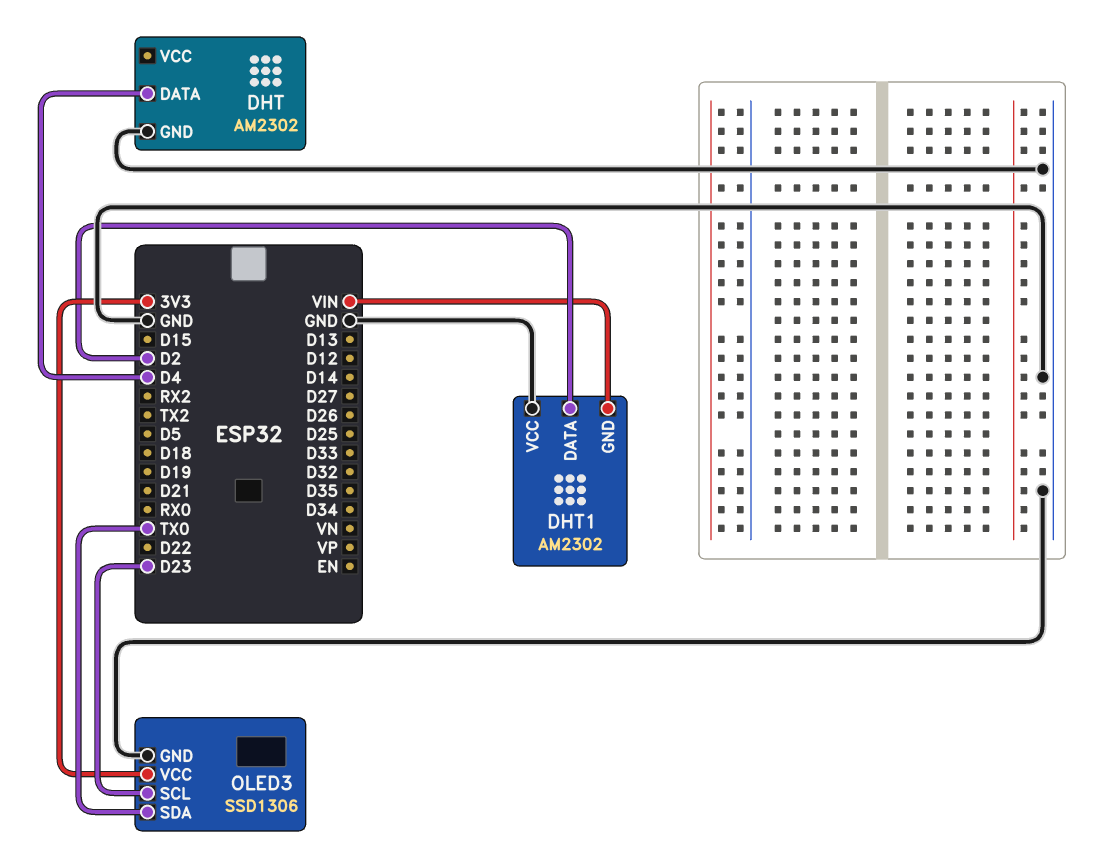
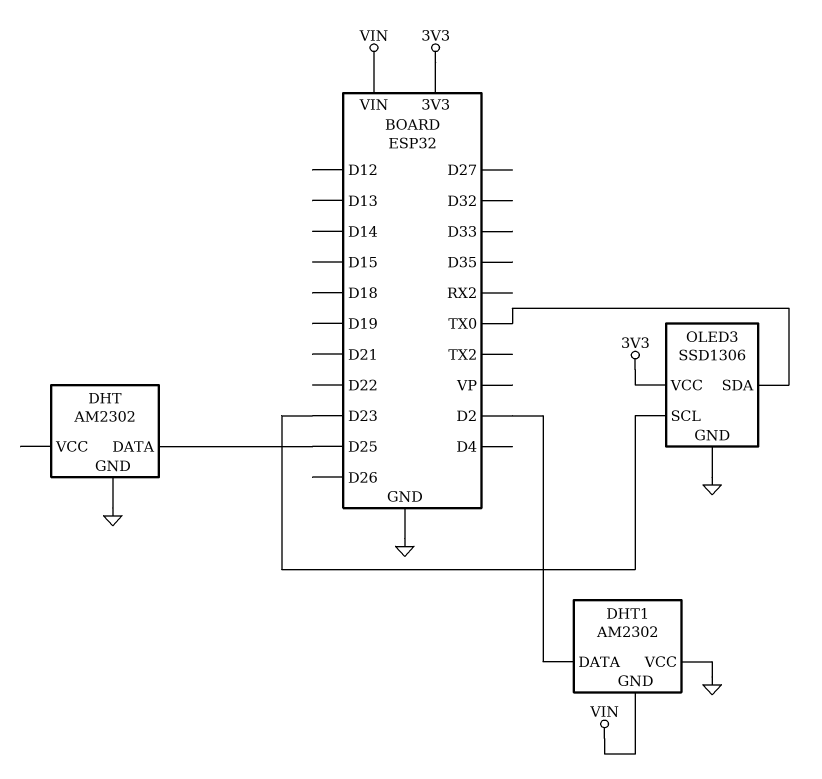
DHT pin DATA: D4 -> D25

